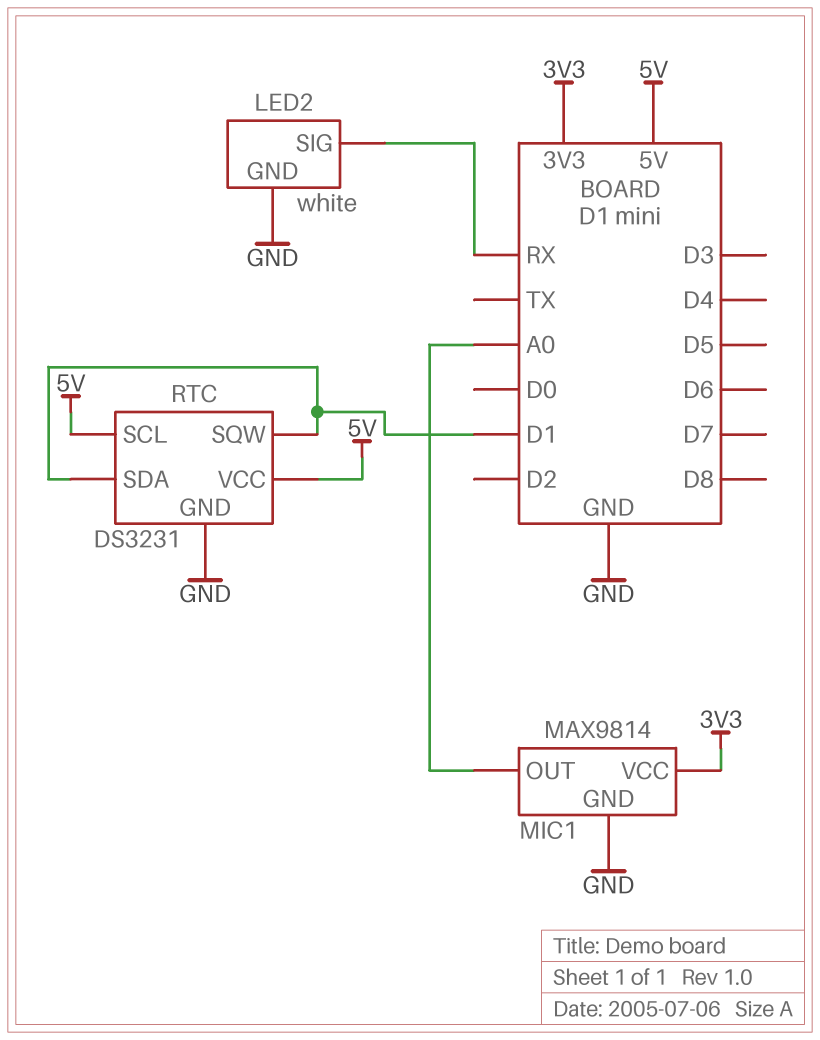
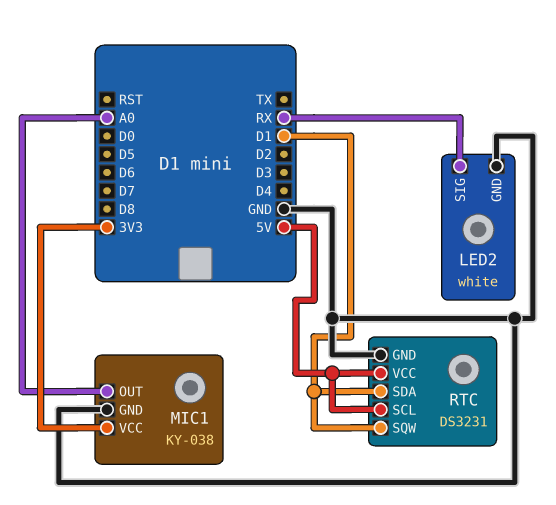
MIC1: MAX9814 -> KY-038

